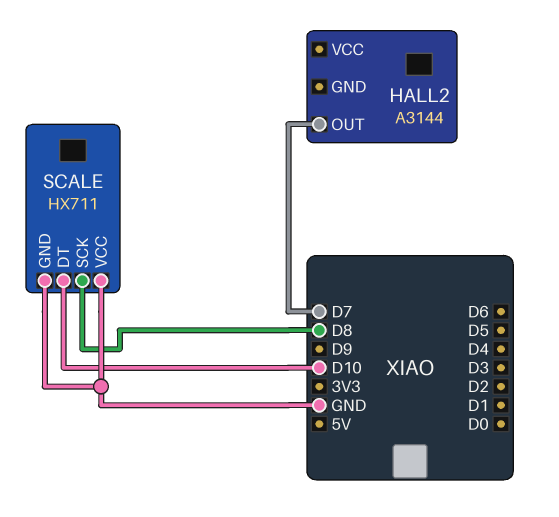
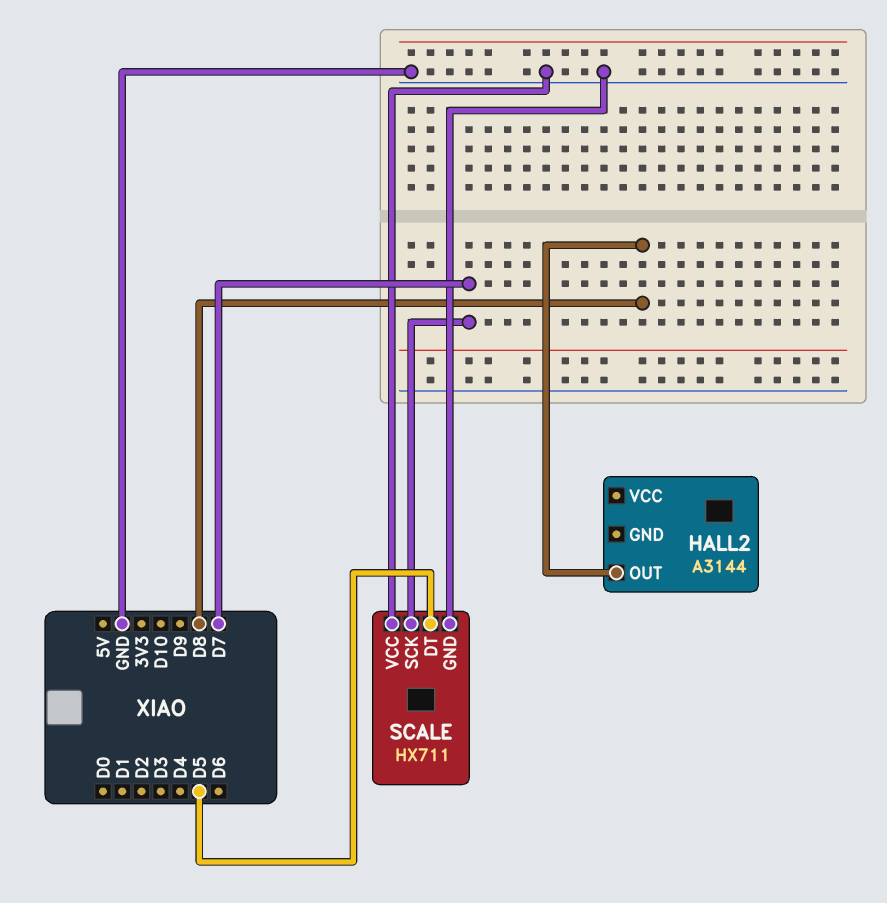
HALL2 pin OUT: D7 -> D8
SCALE pin DT: D10 -> D5
SCALE pin SCK: D8 -> D7

